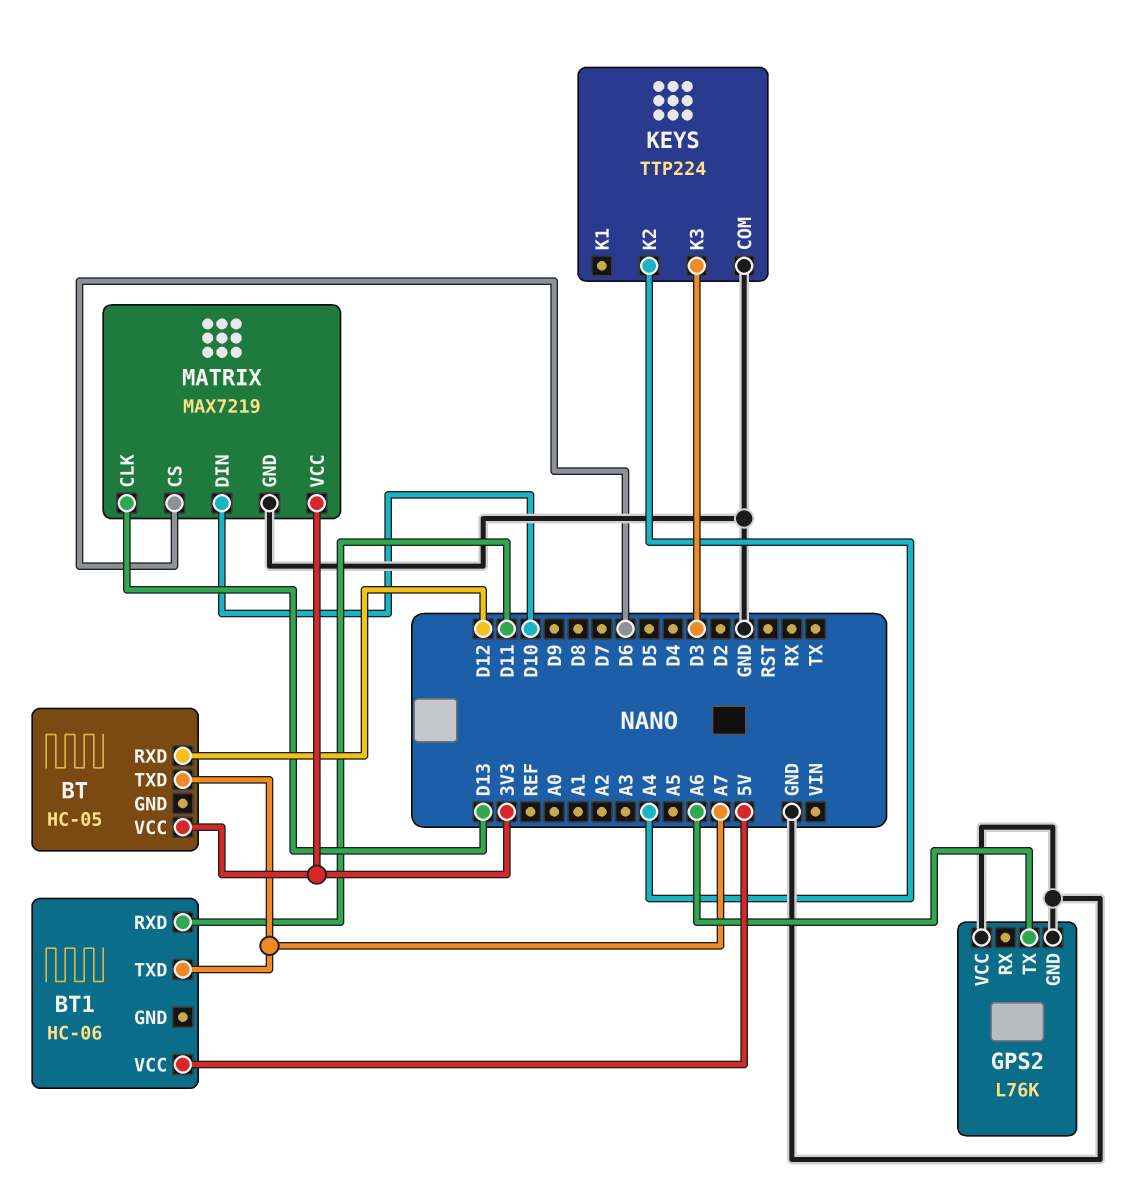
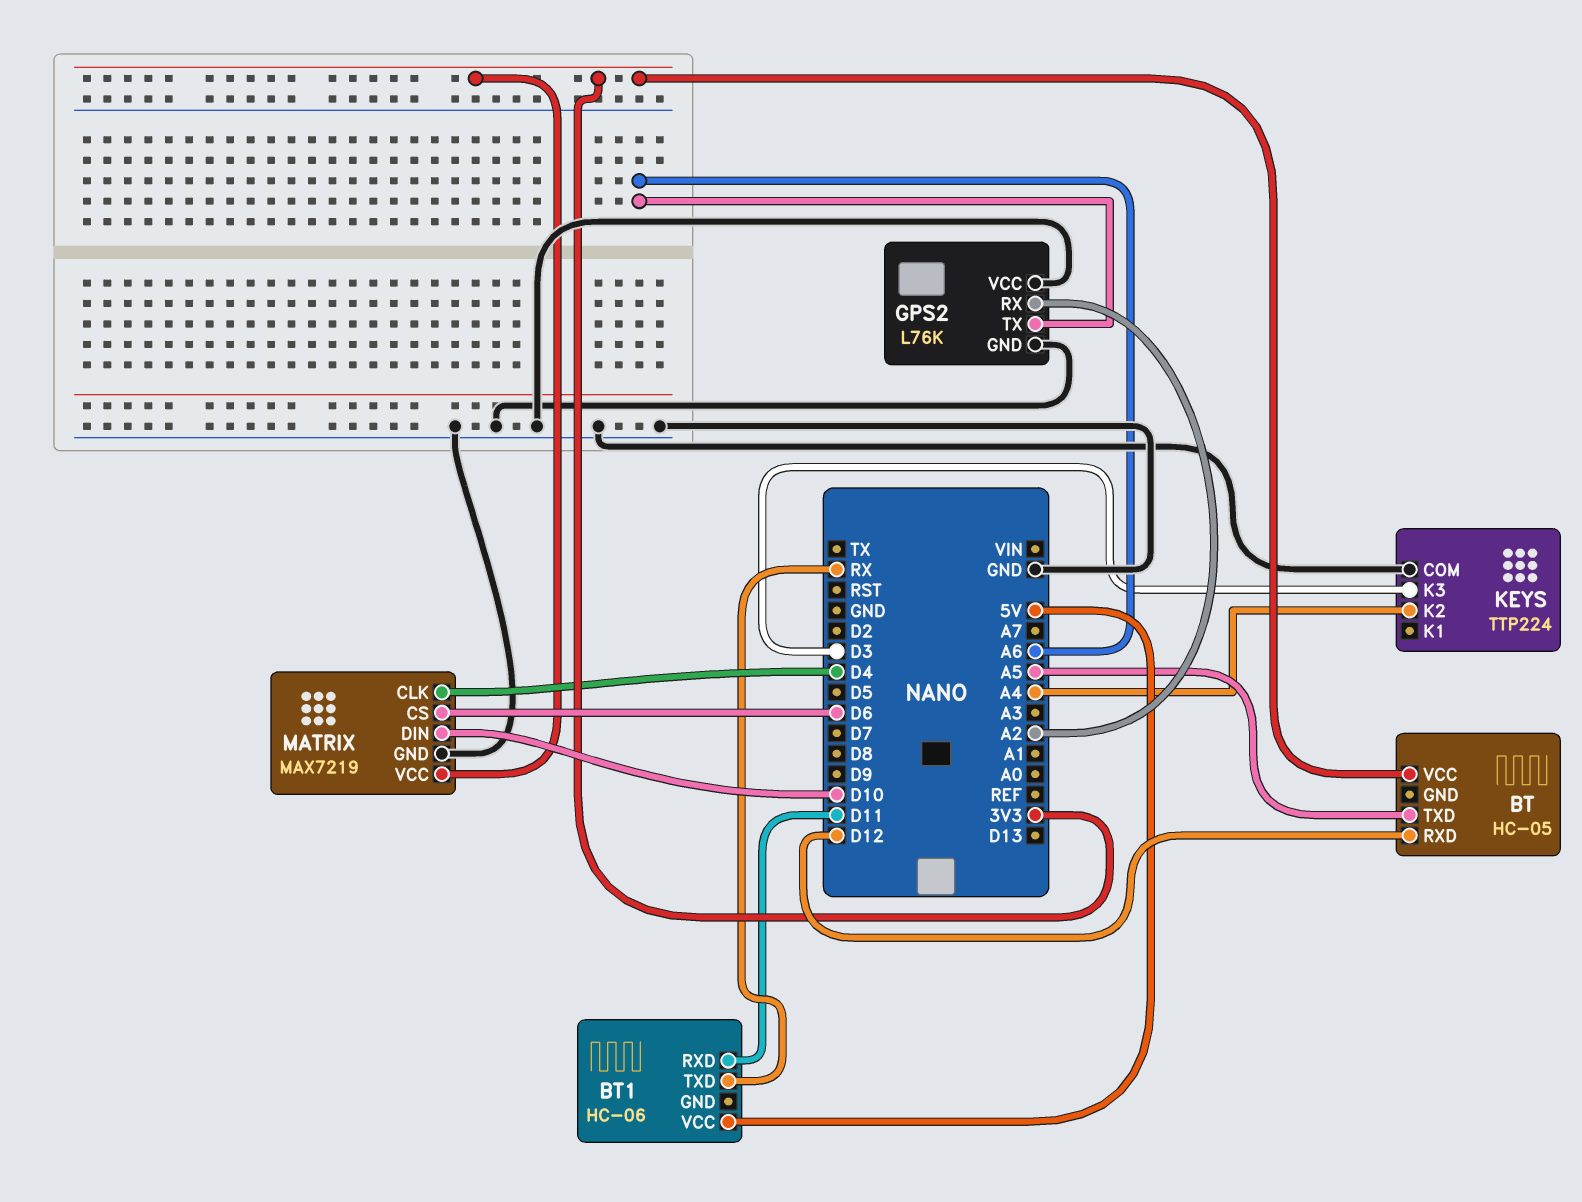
BT pin TXD: A7 -> A5
BT1 pin TXD: A7 -> RX
GPS2 pin RX: none -> A2
MATRIX pin CLK: D13 -> D4

